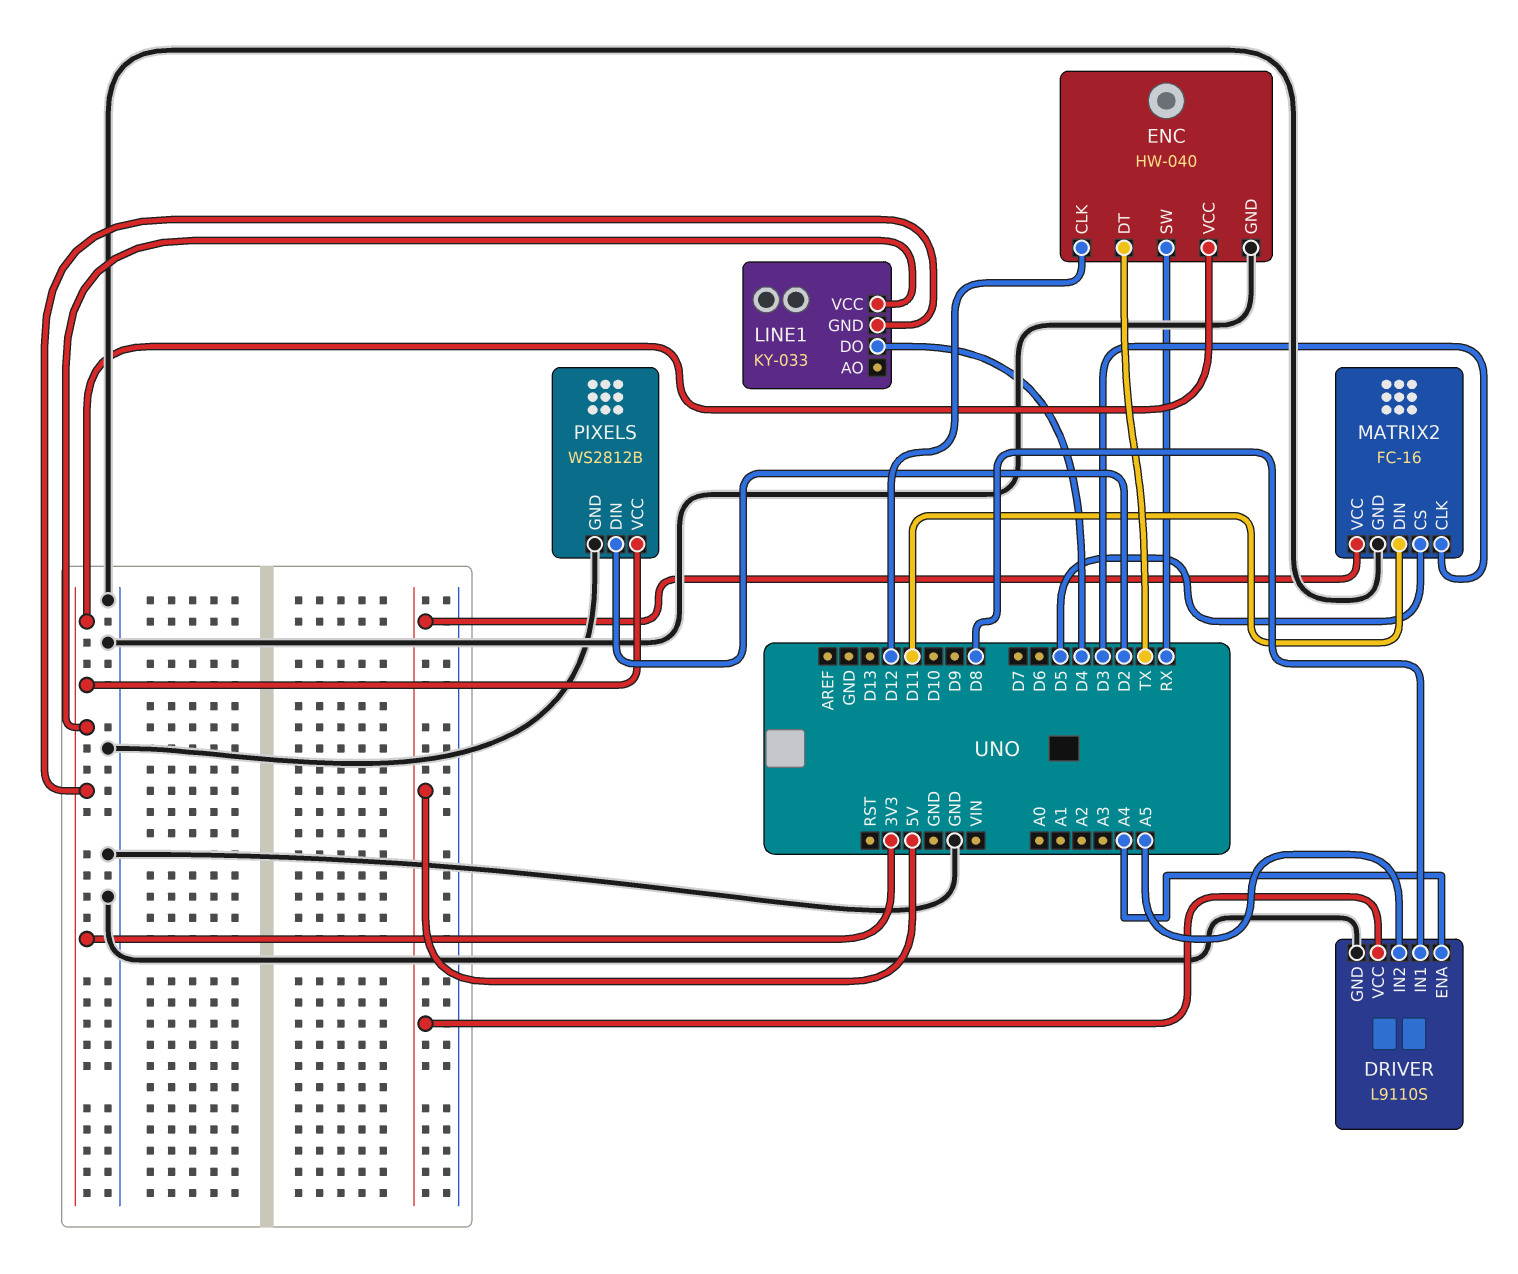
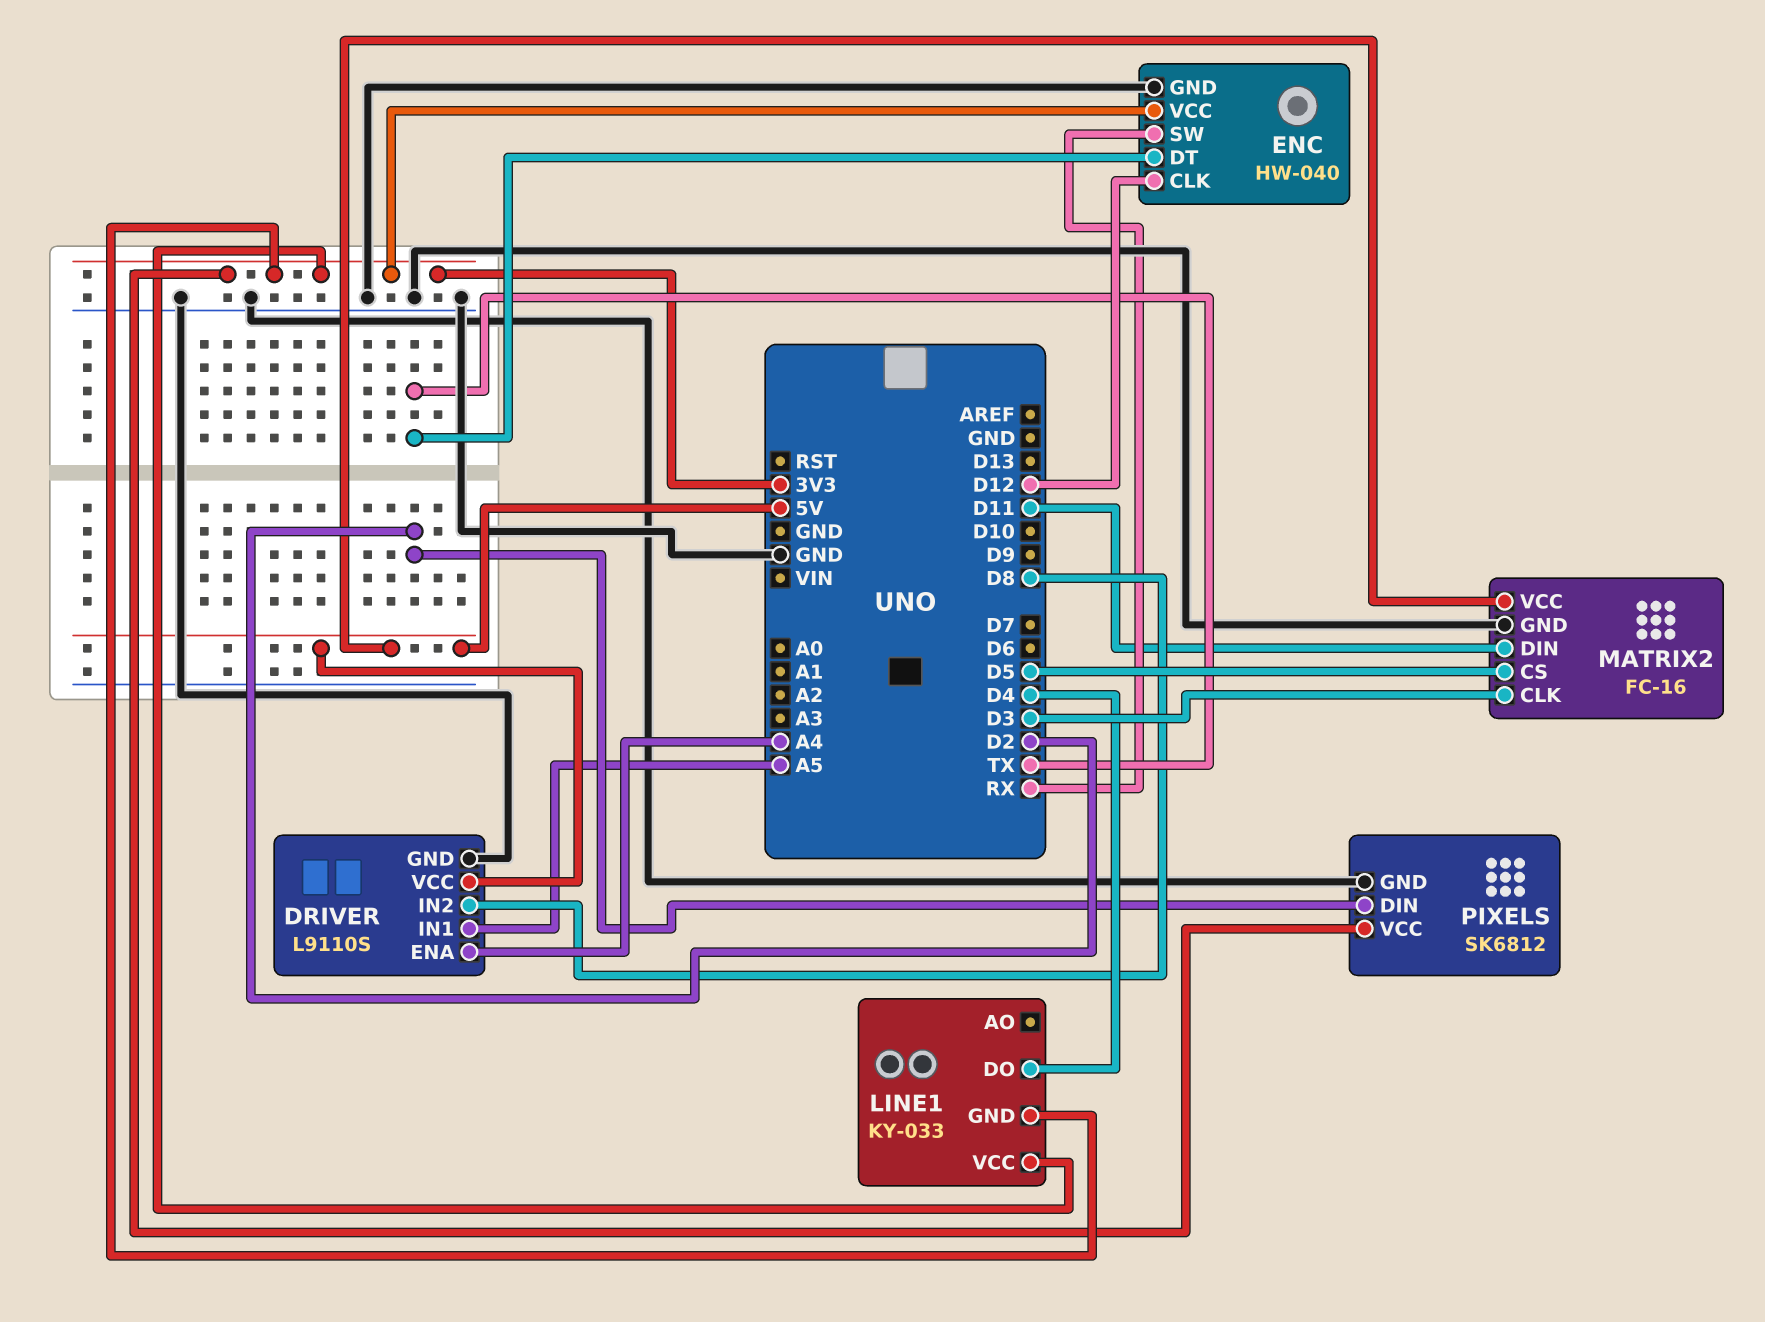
DRIVER pin IN1: D8 -> A5
DRIVER pin IN2: A5 -> D8
PIXELS: WS2812B -> SK6812

